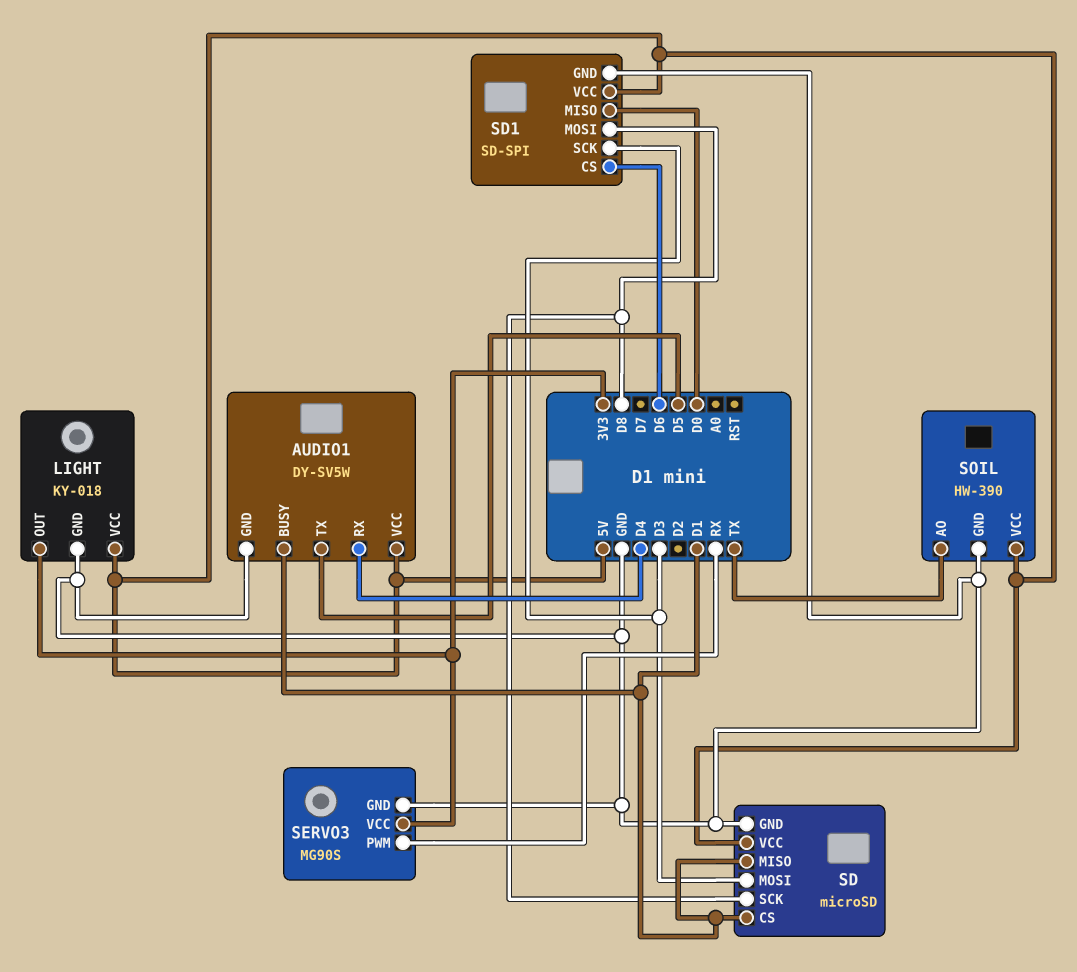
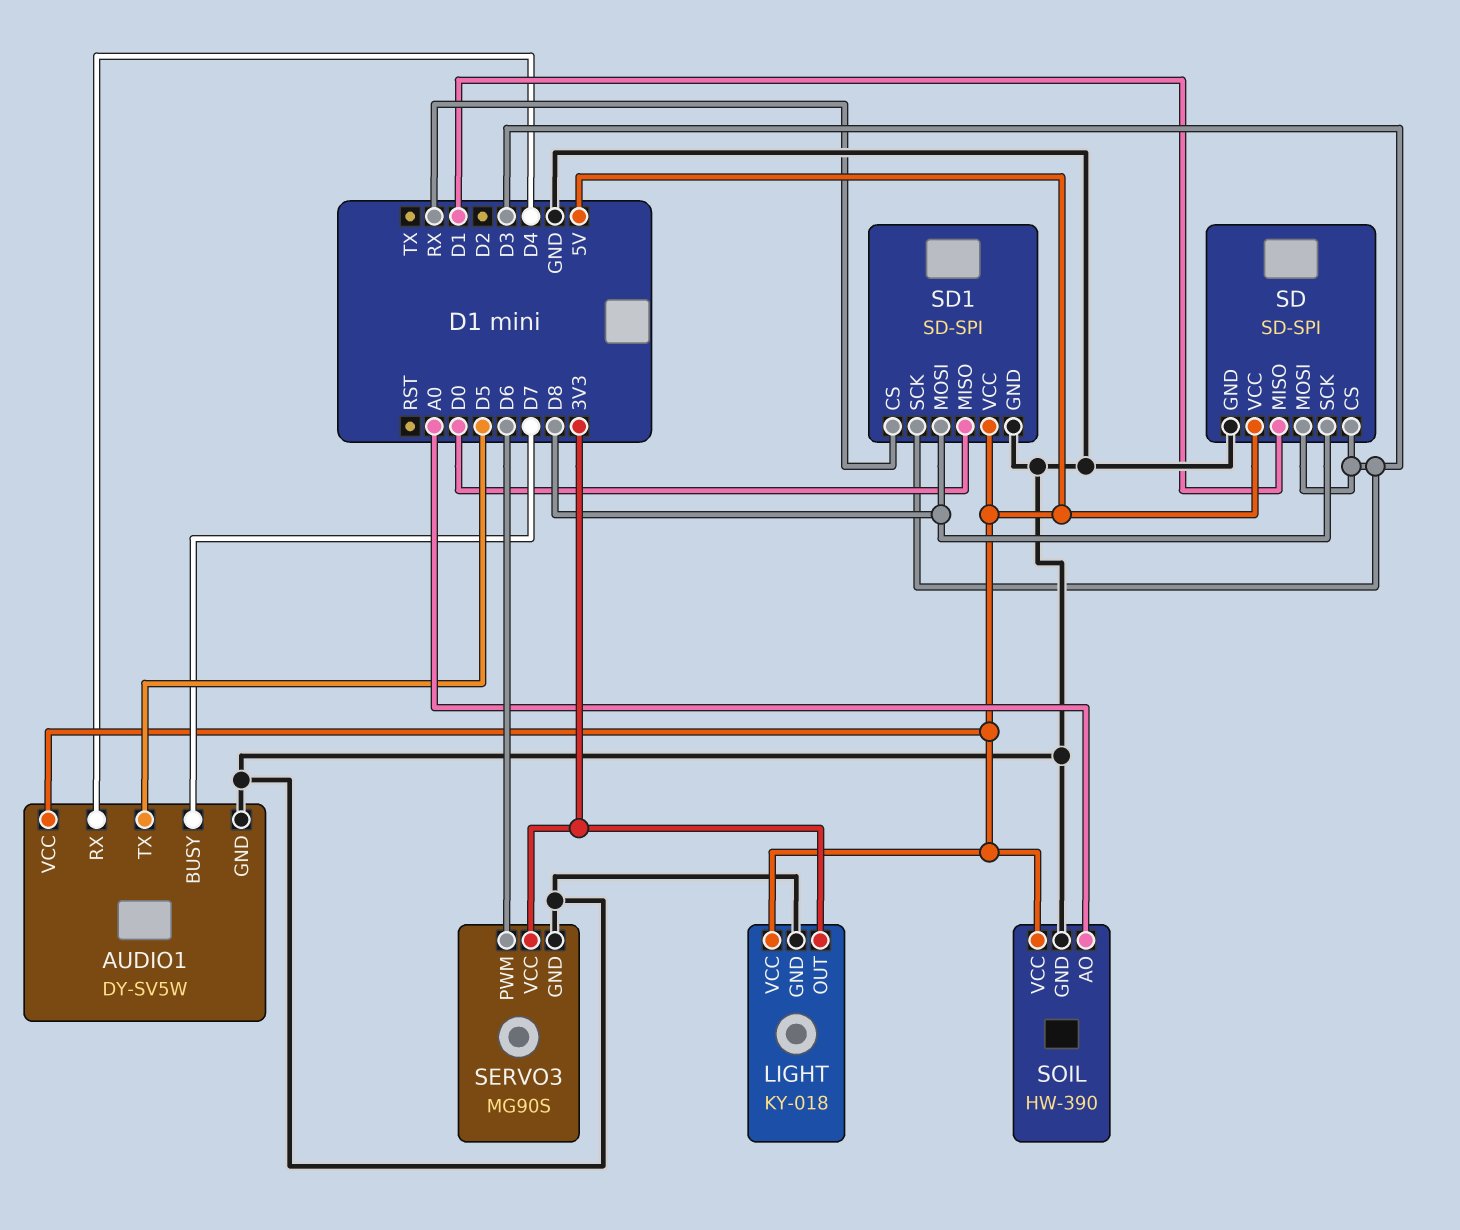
AUDIO1 pin BUSY: D1 -> D7
SD: microSD -> SD-SPI
SD pin CS: D1 -> D3
SD1 pin CS: D6 -> RX
SERVO3 pin PWM: RX -> D6
SOIL pin AO: TX -> A0

